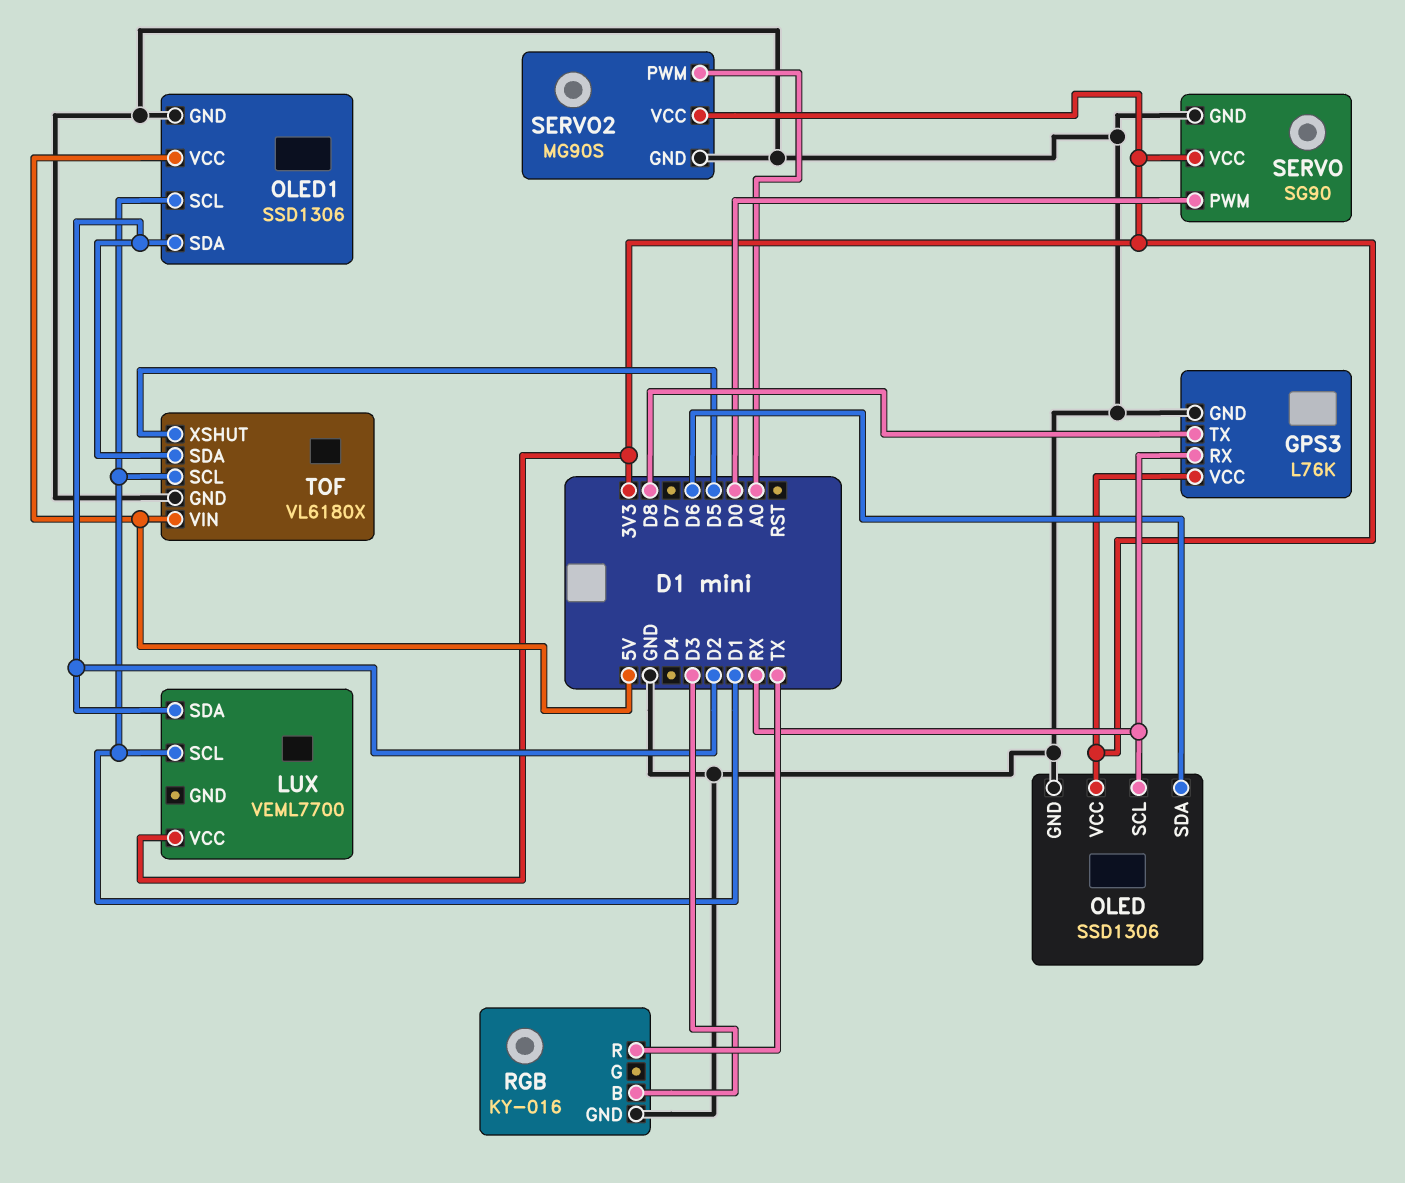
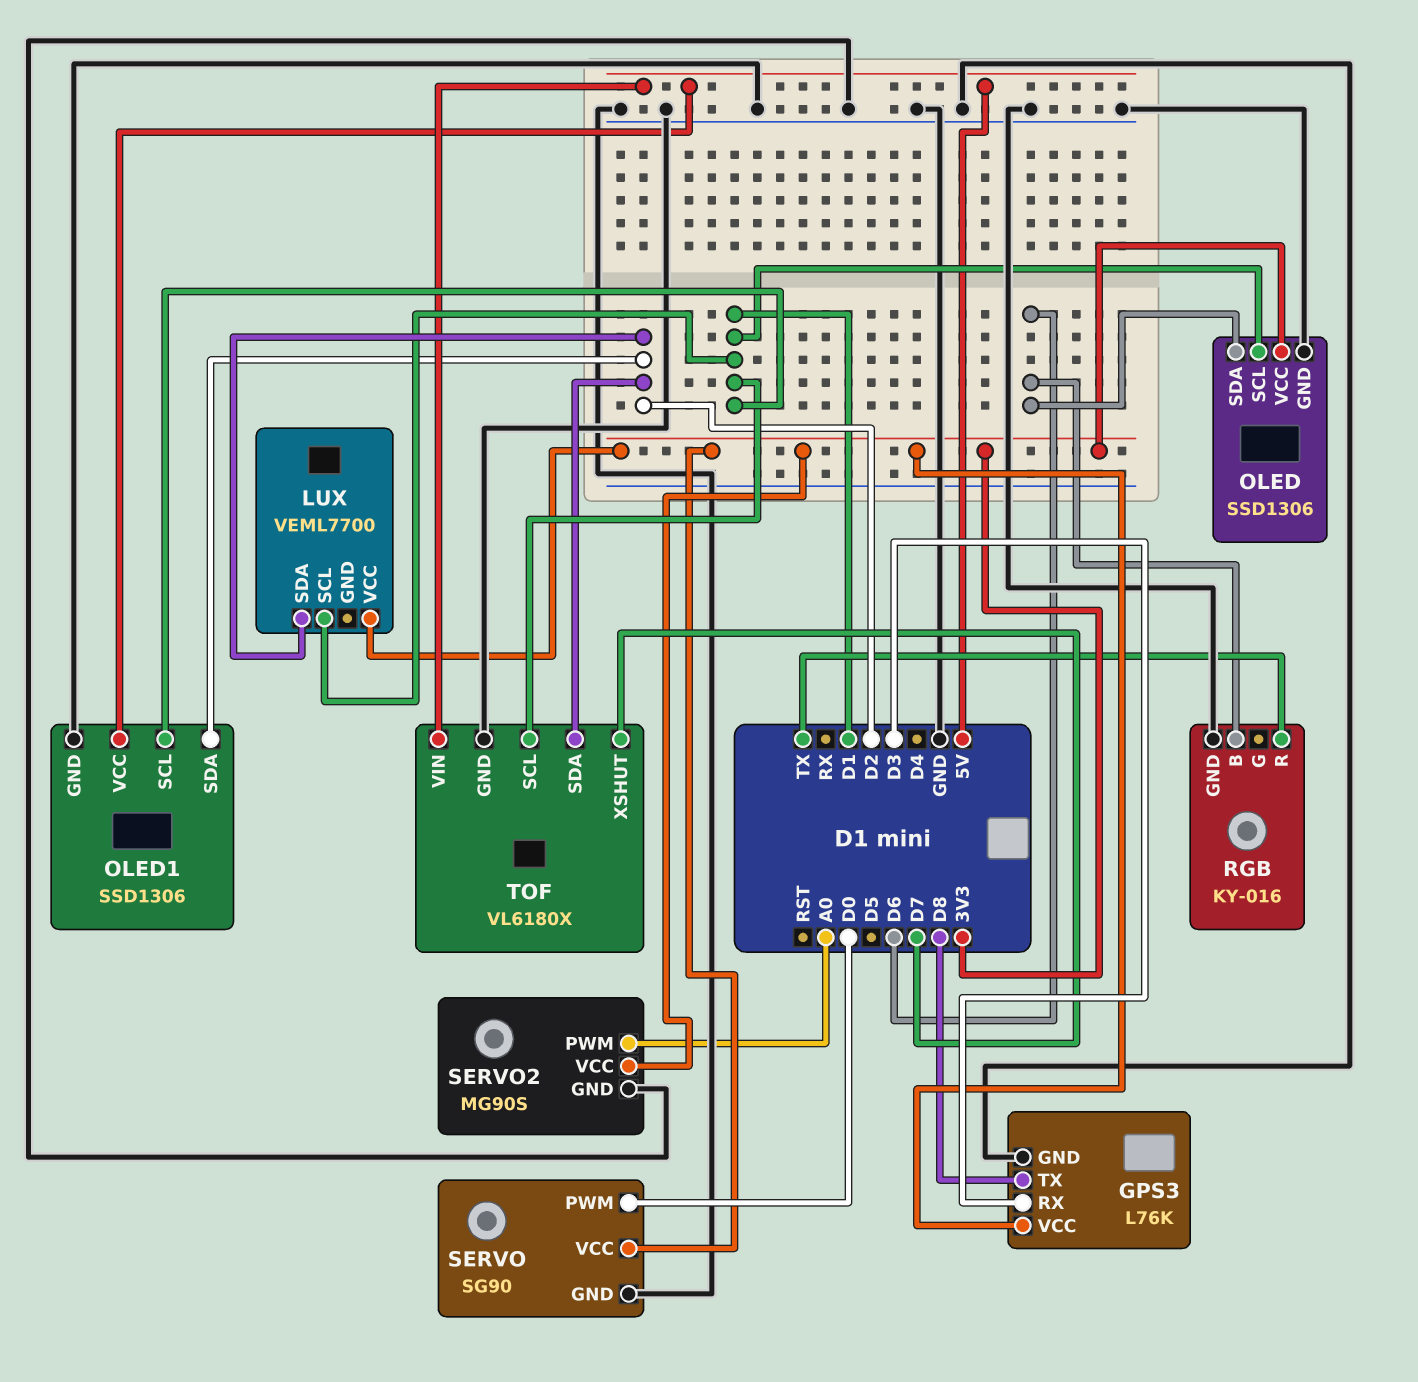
GPS3 pin RX: RX -> D3
OLED pin SCL: RX -> D1
RGB pin B: D3 -> D6
TOF pin XSHUT: D5 -> D7

